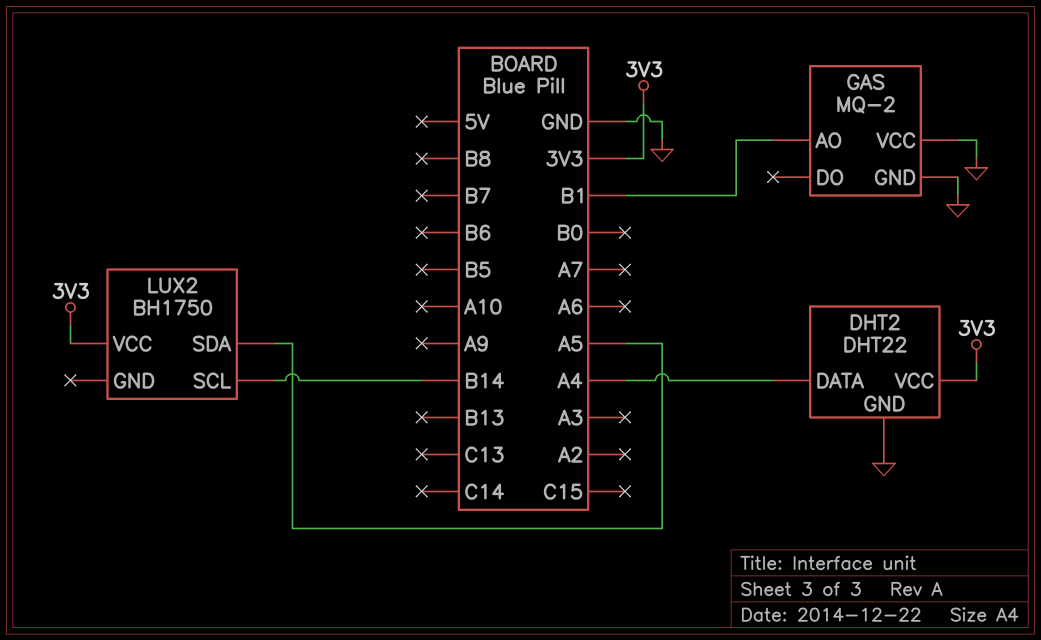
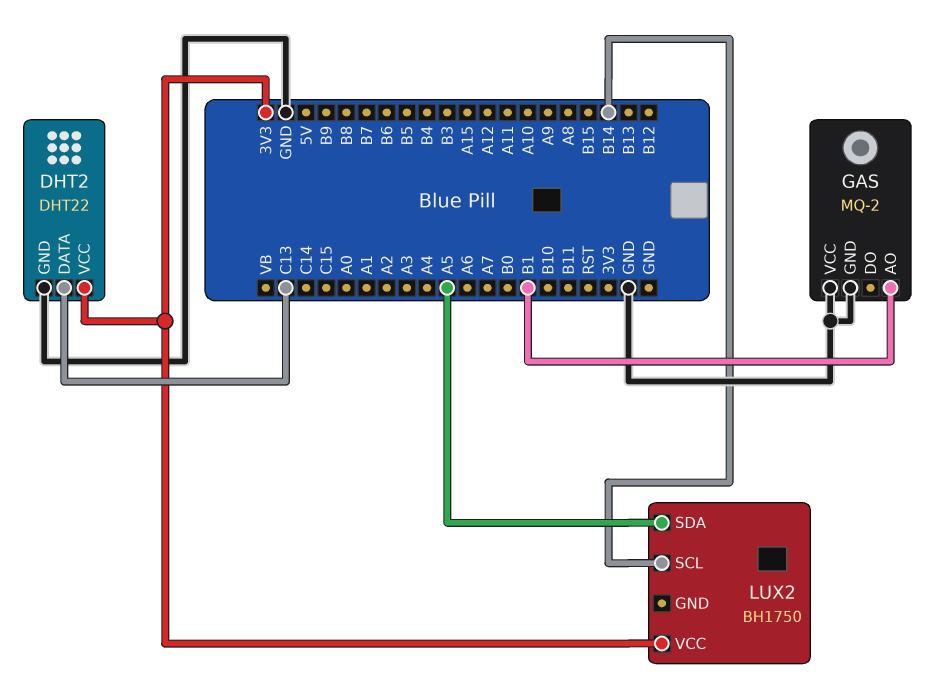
DHT2 pin DATA: A4 -> C13

